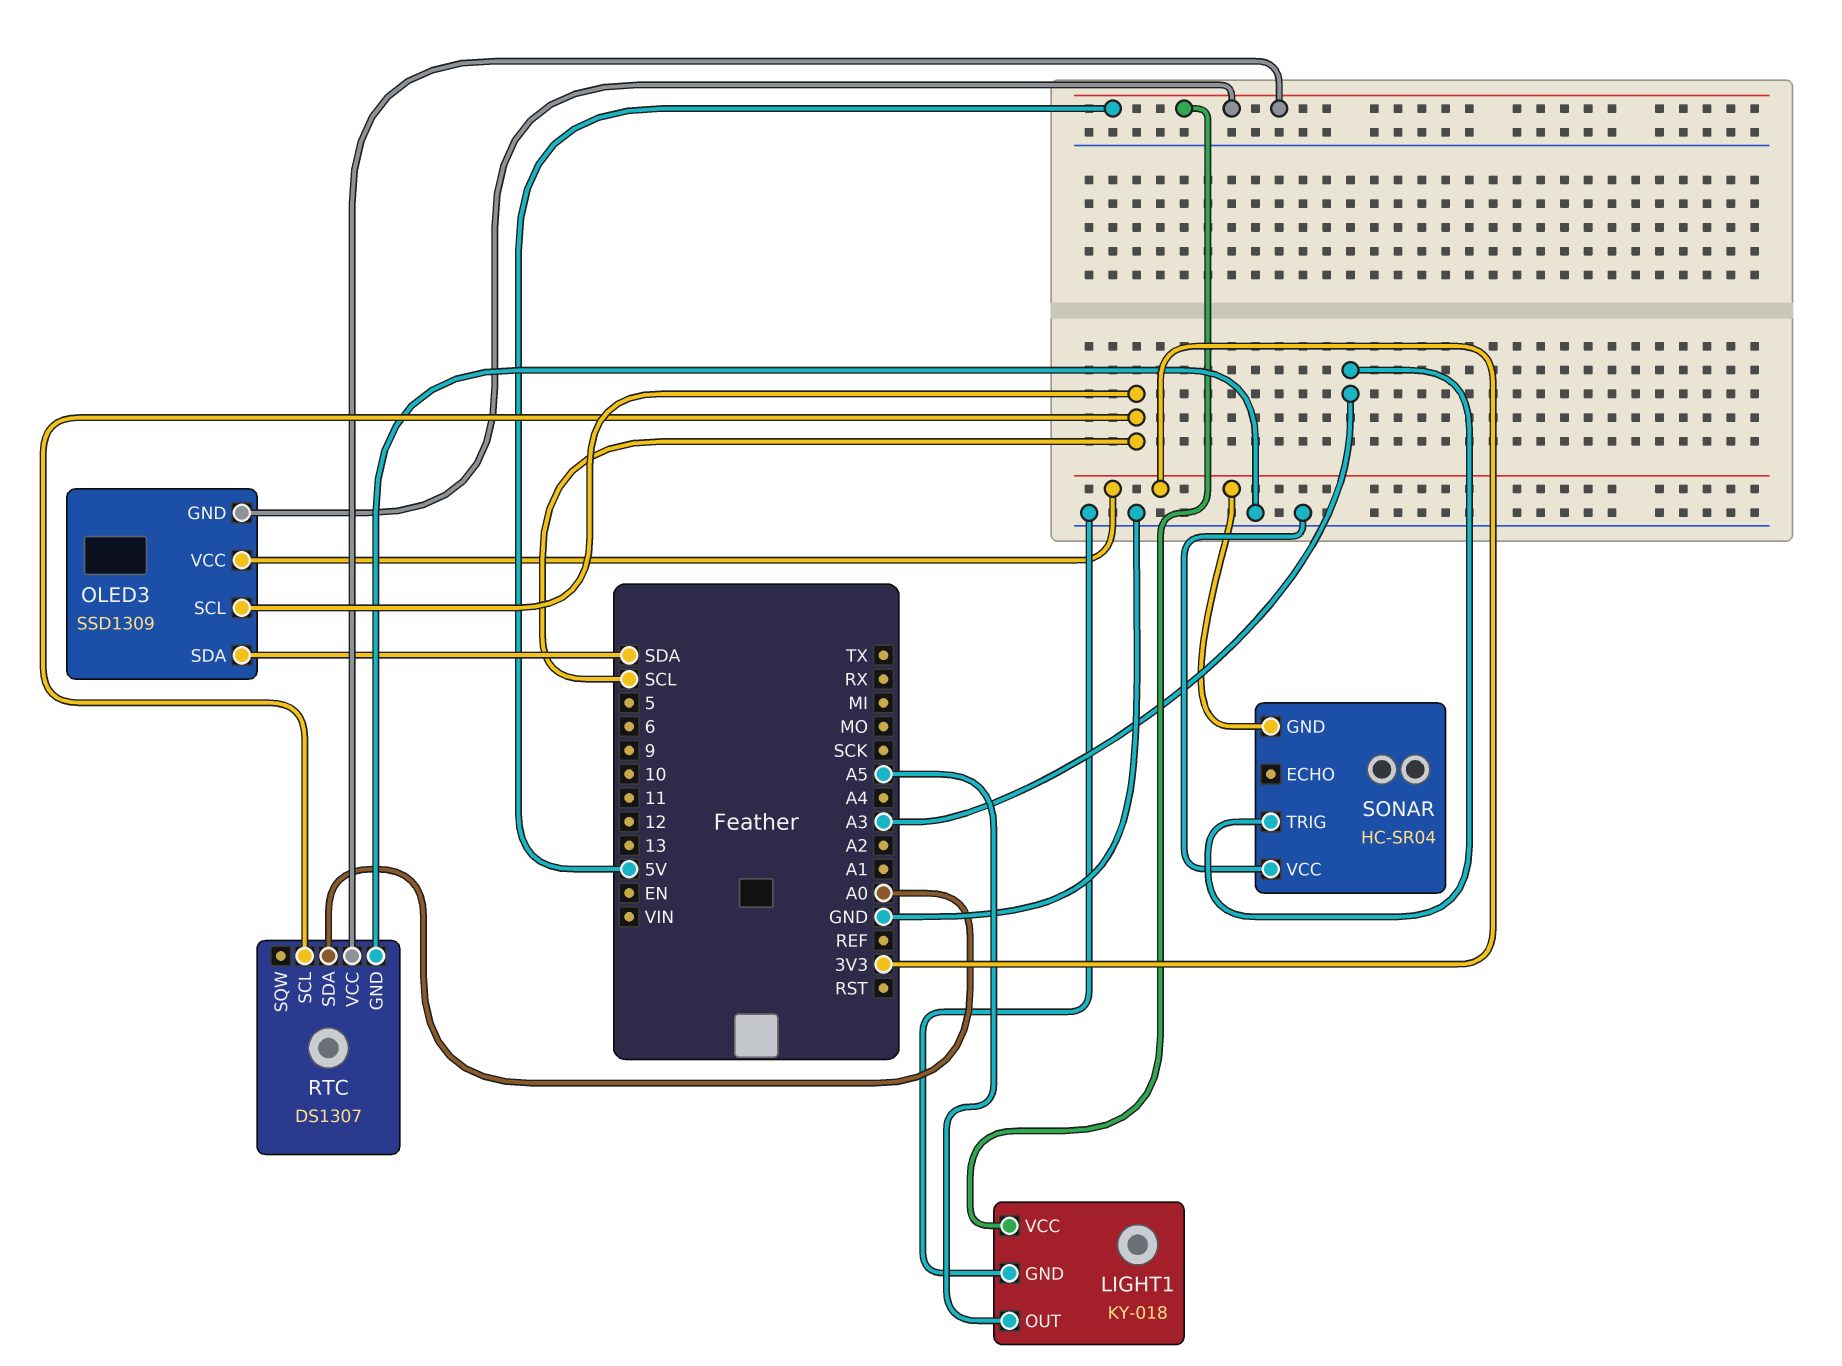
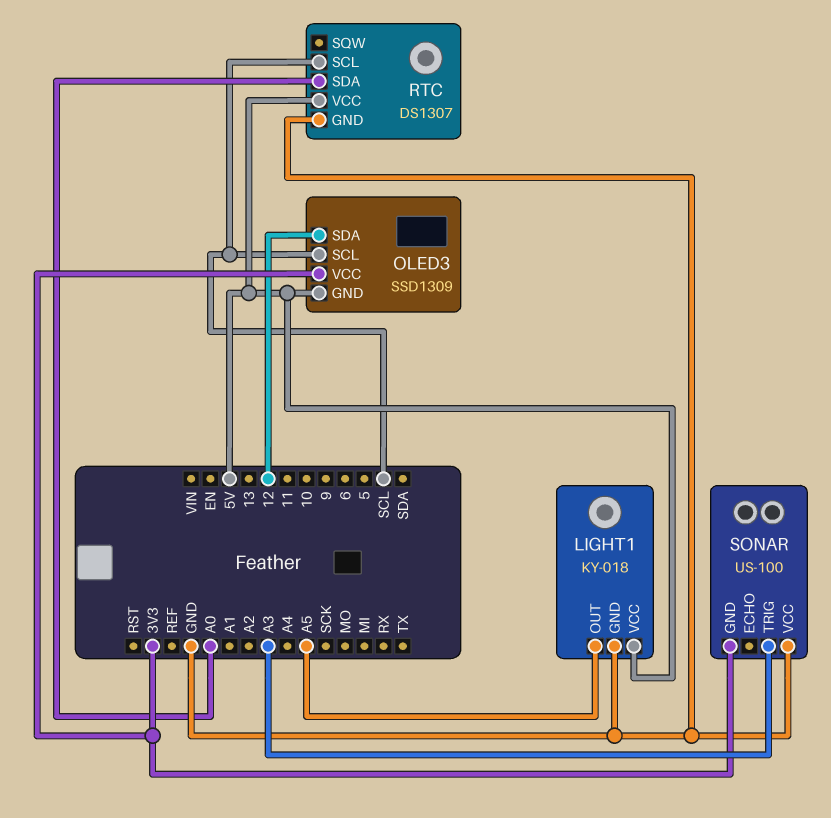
OLED3 pin SDA: SDA -> 12
SONAR: HC-SR04 -> US-100

